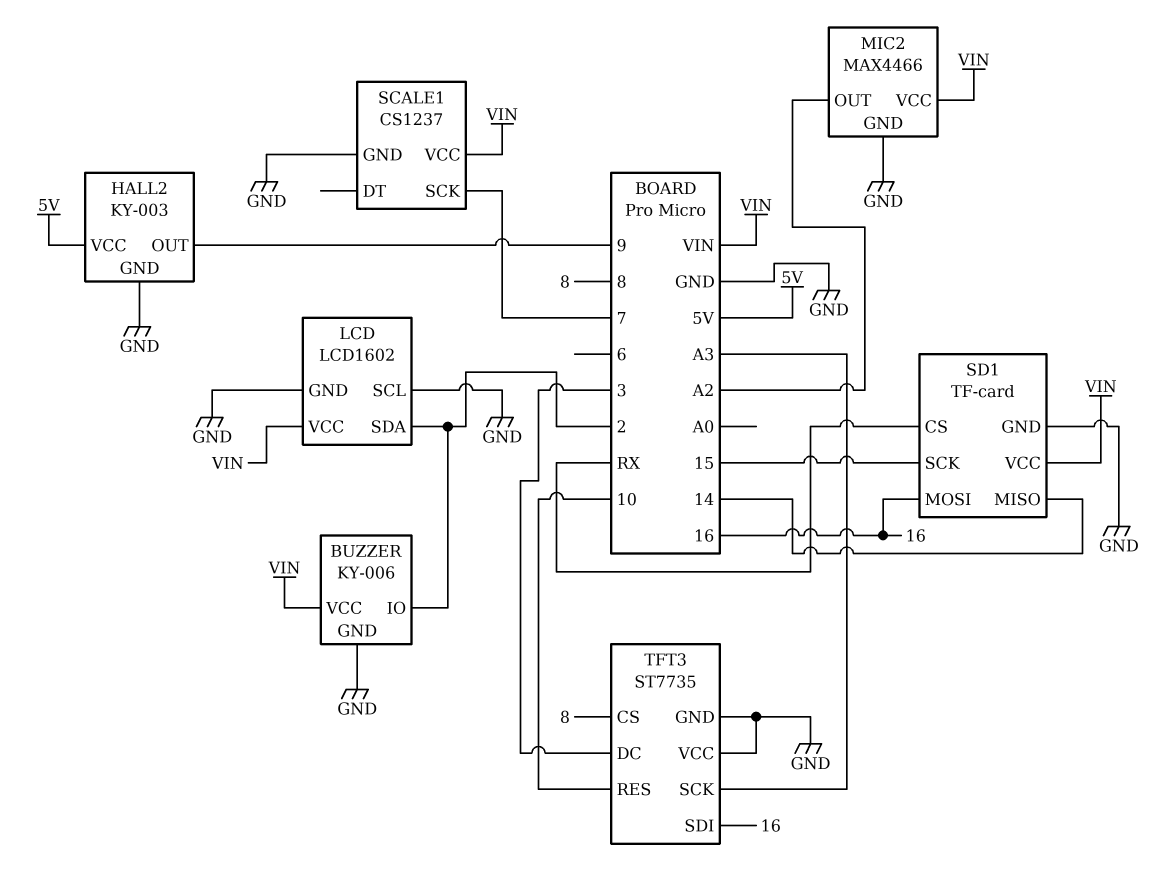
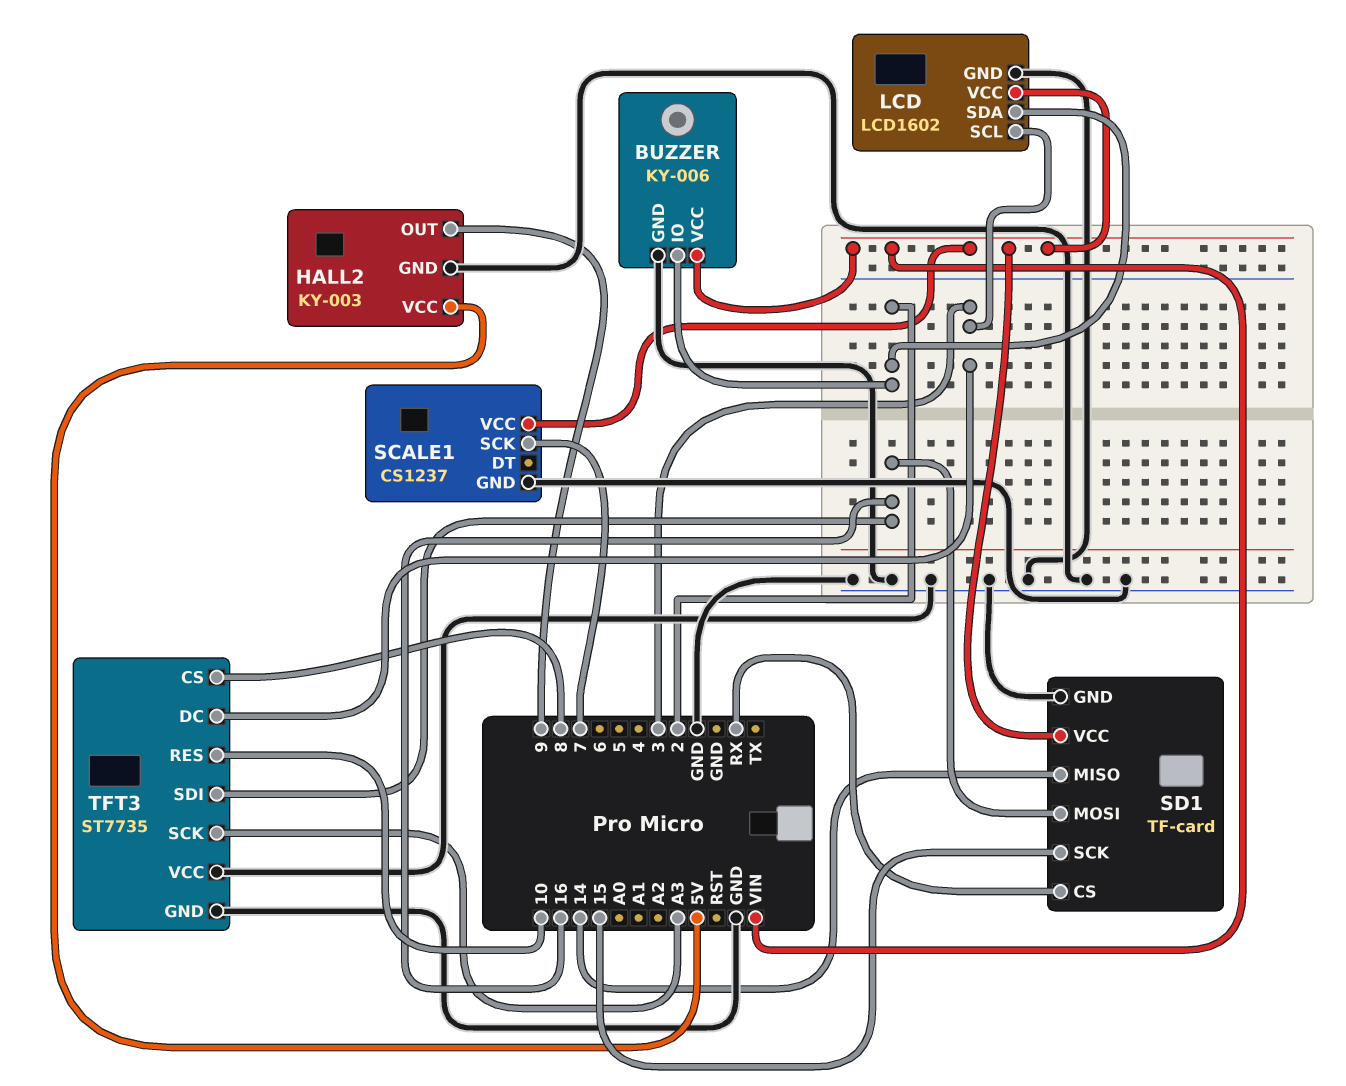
LCD pin SCL: GND -> 3
MIC2: MAX4466 -> none
MIC2 pin GND: GND -> none
MIC2 pin OUT: A2 -> none
MIC2 pin VCC: VIN -> none

